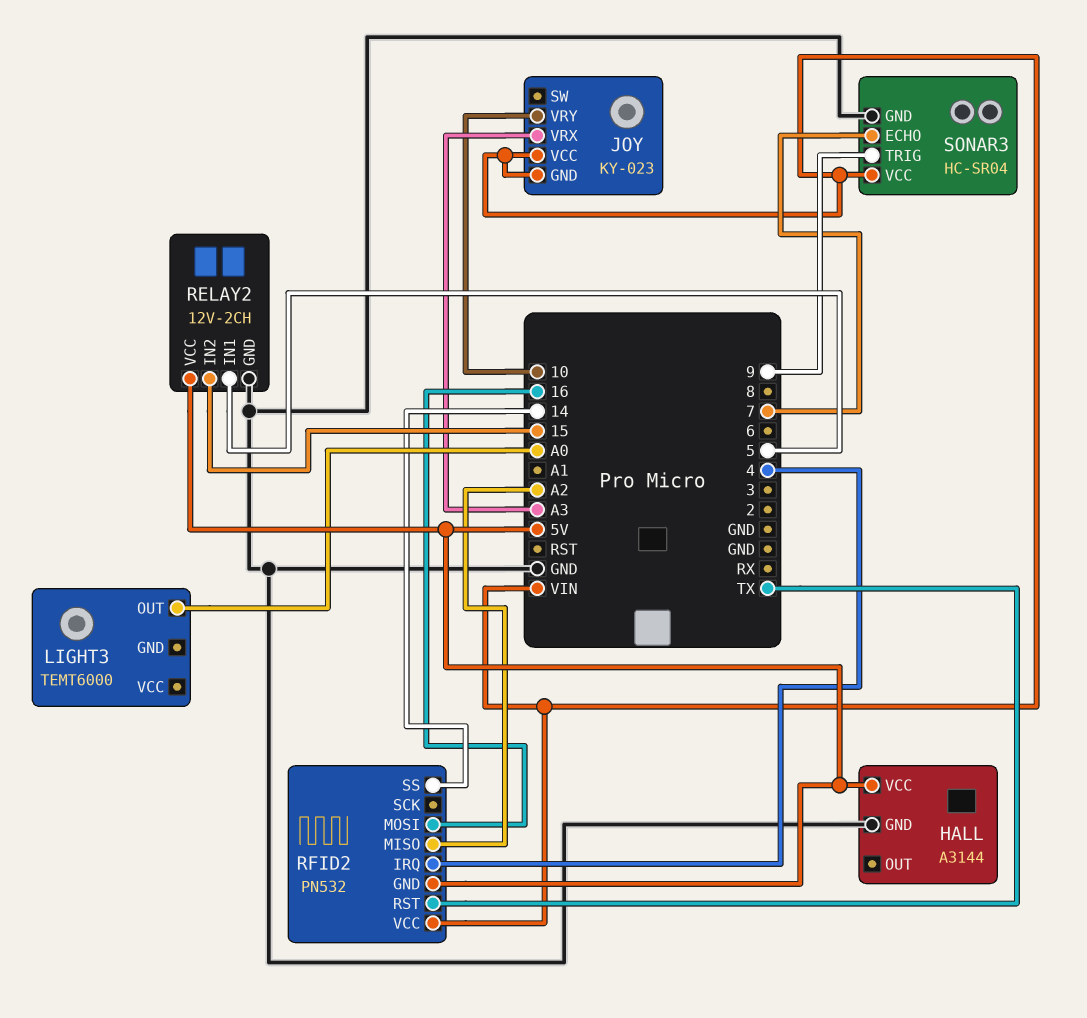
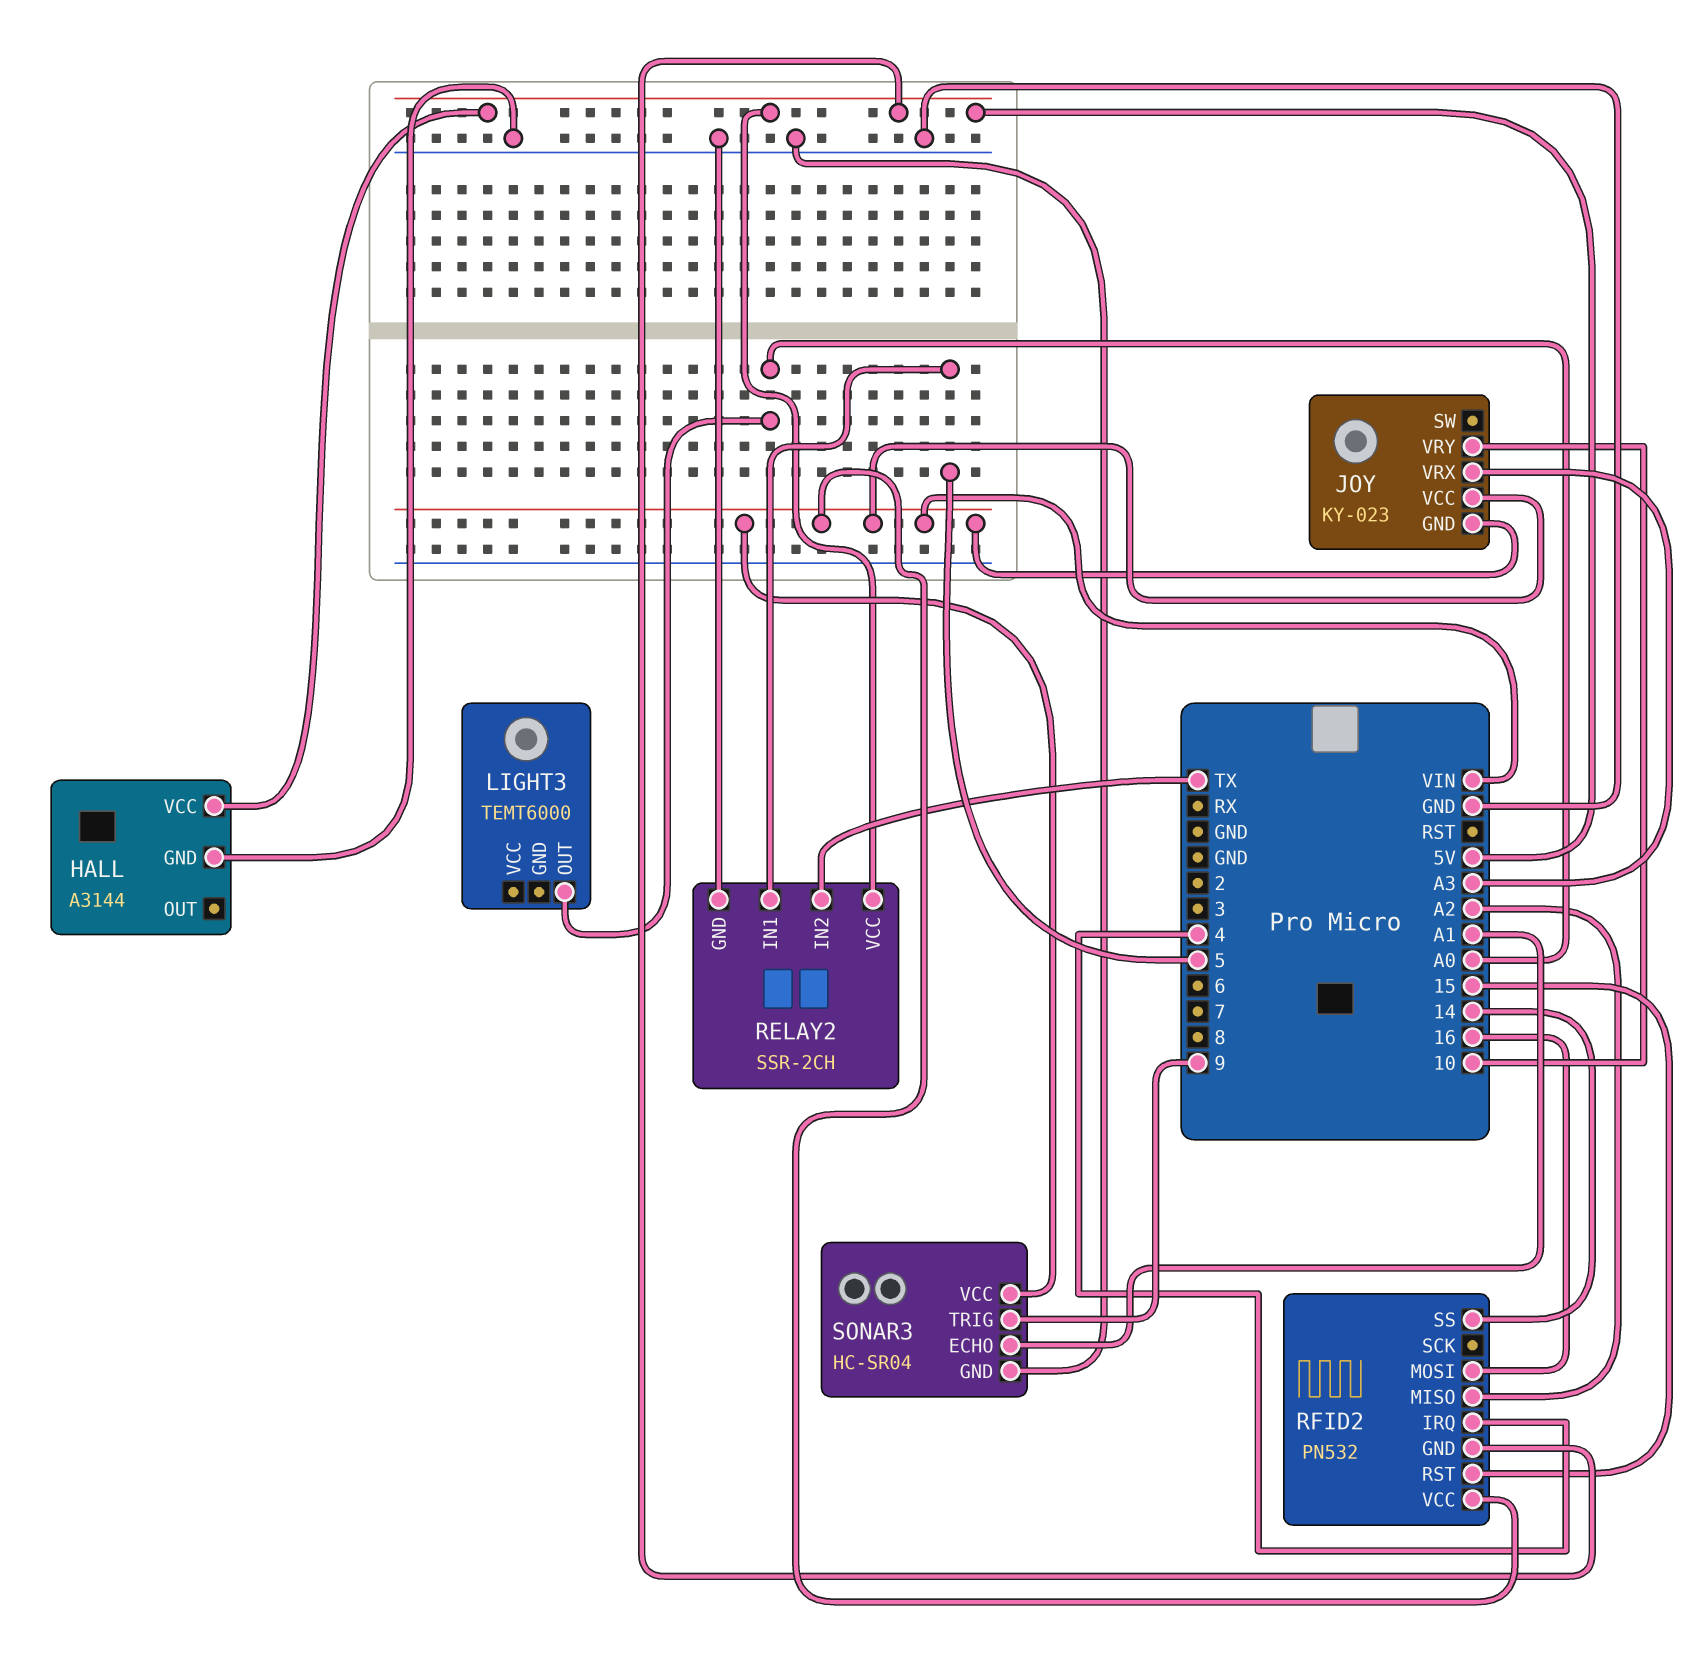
RELAY2: 12V-2CH -> SSR-2CH
RELAY2 pin IN2: 15 -> TX
RFID2 pin RST: TX -> 15
SONAR3 pin ECHO: 7 -> A1

